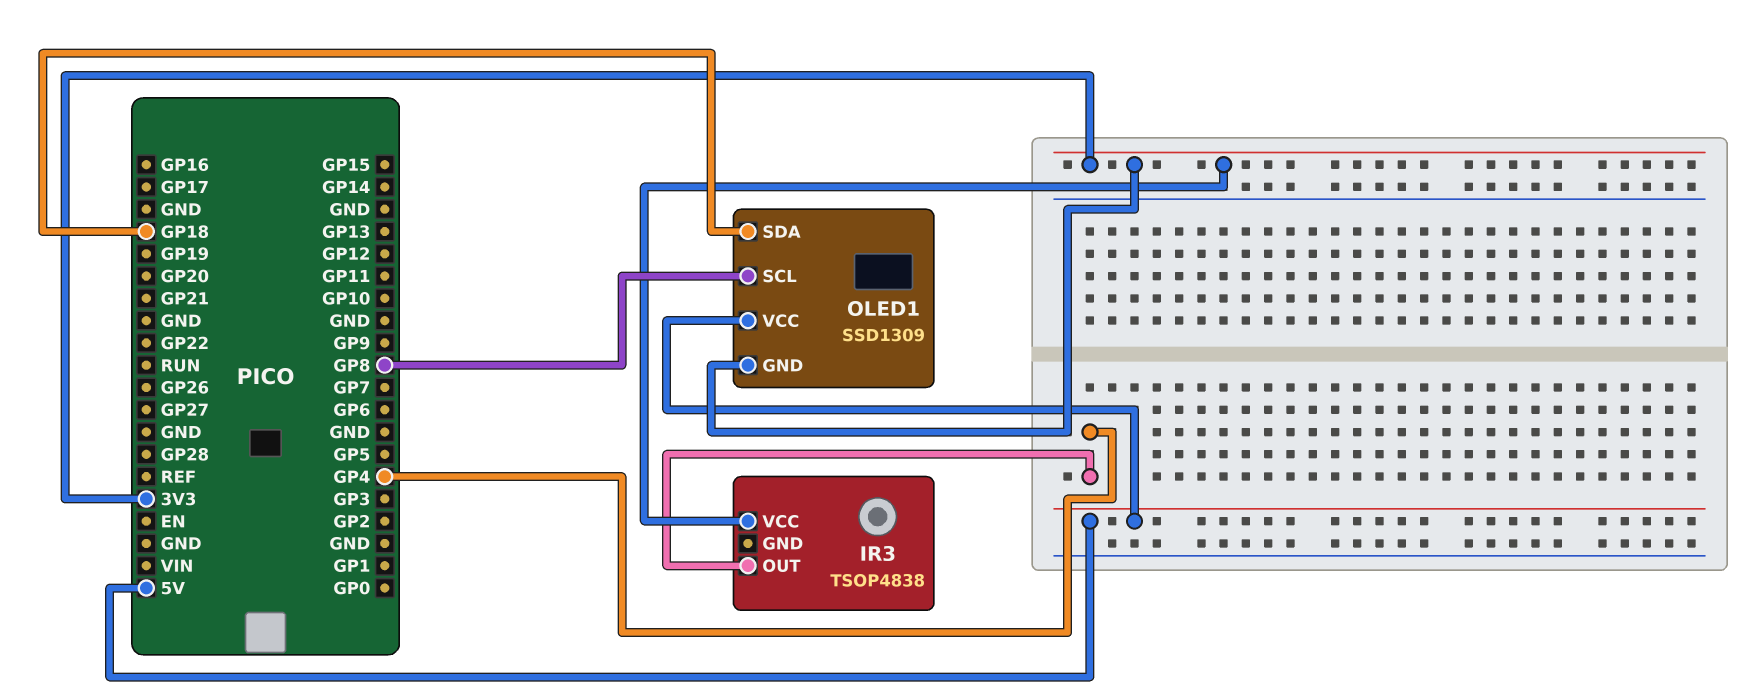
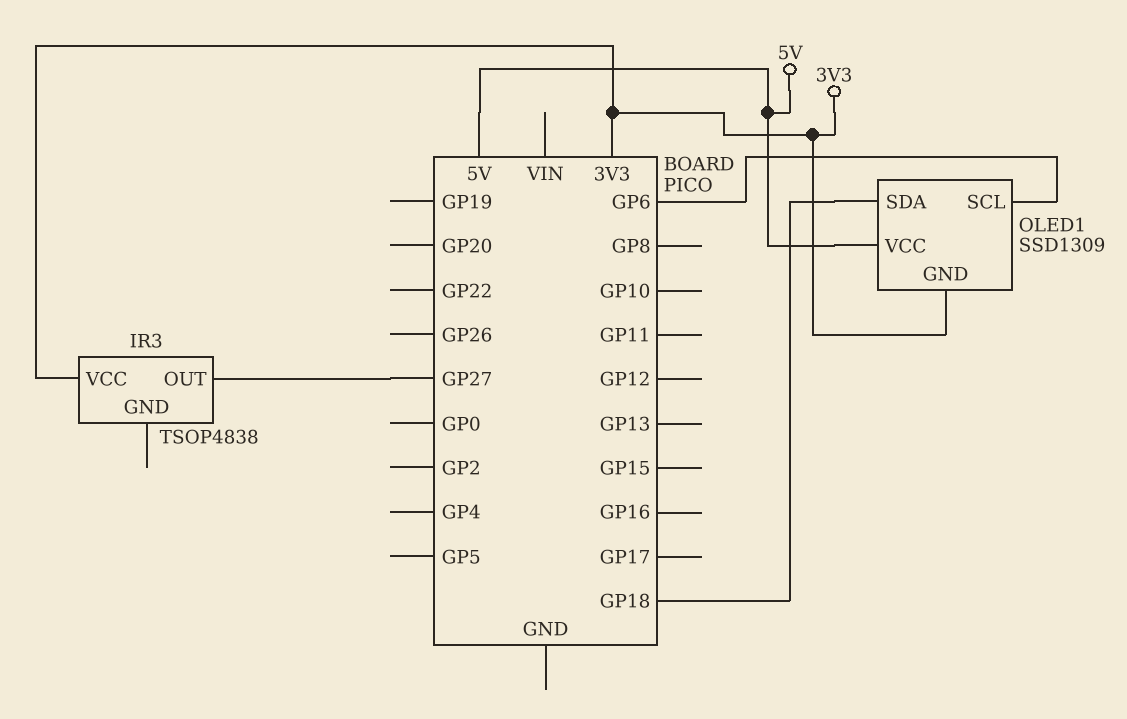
IR3 pin OUT: GP4 -> GP27
OLED1 pin SCL: GP8 -> GP6

